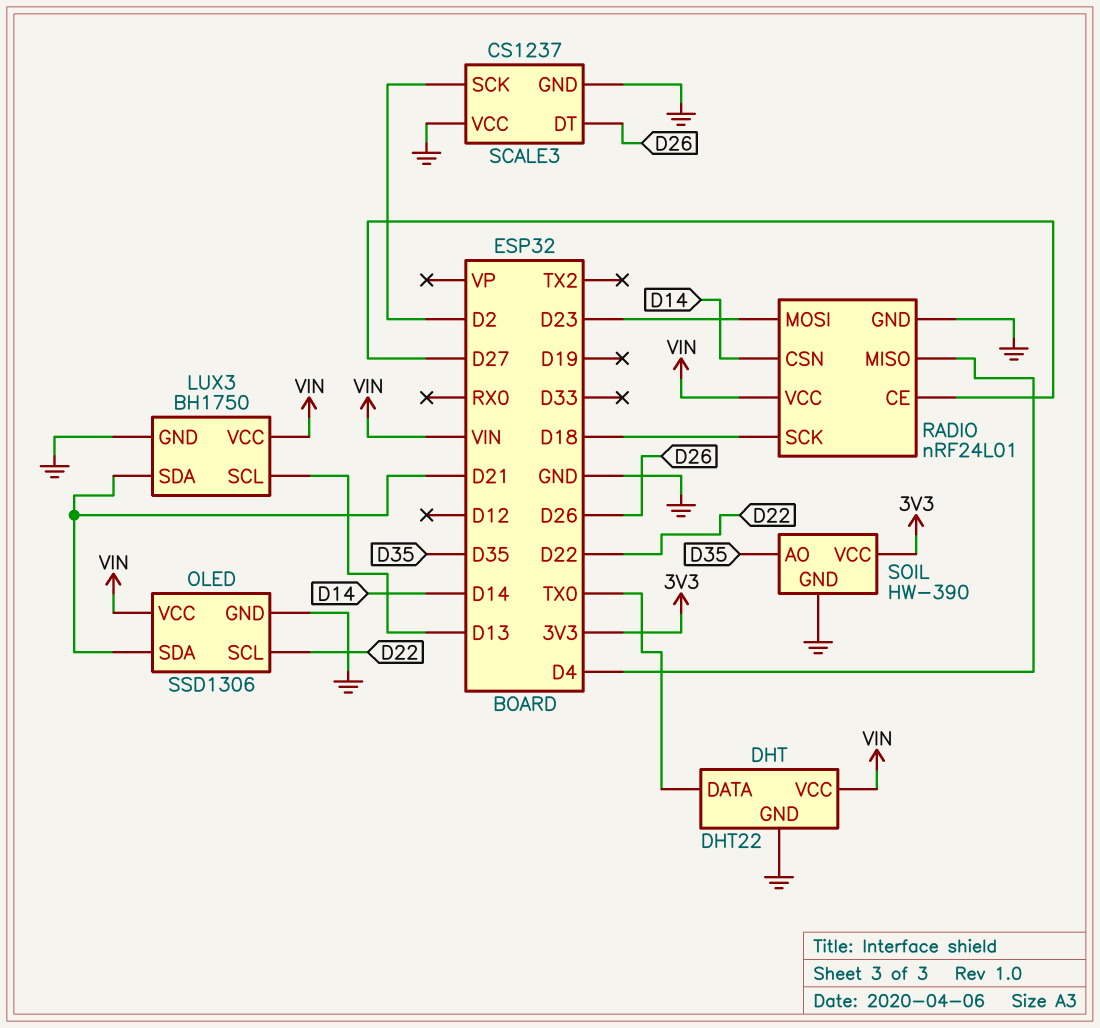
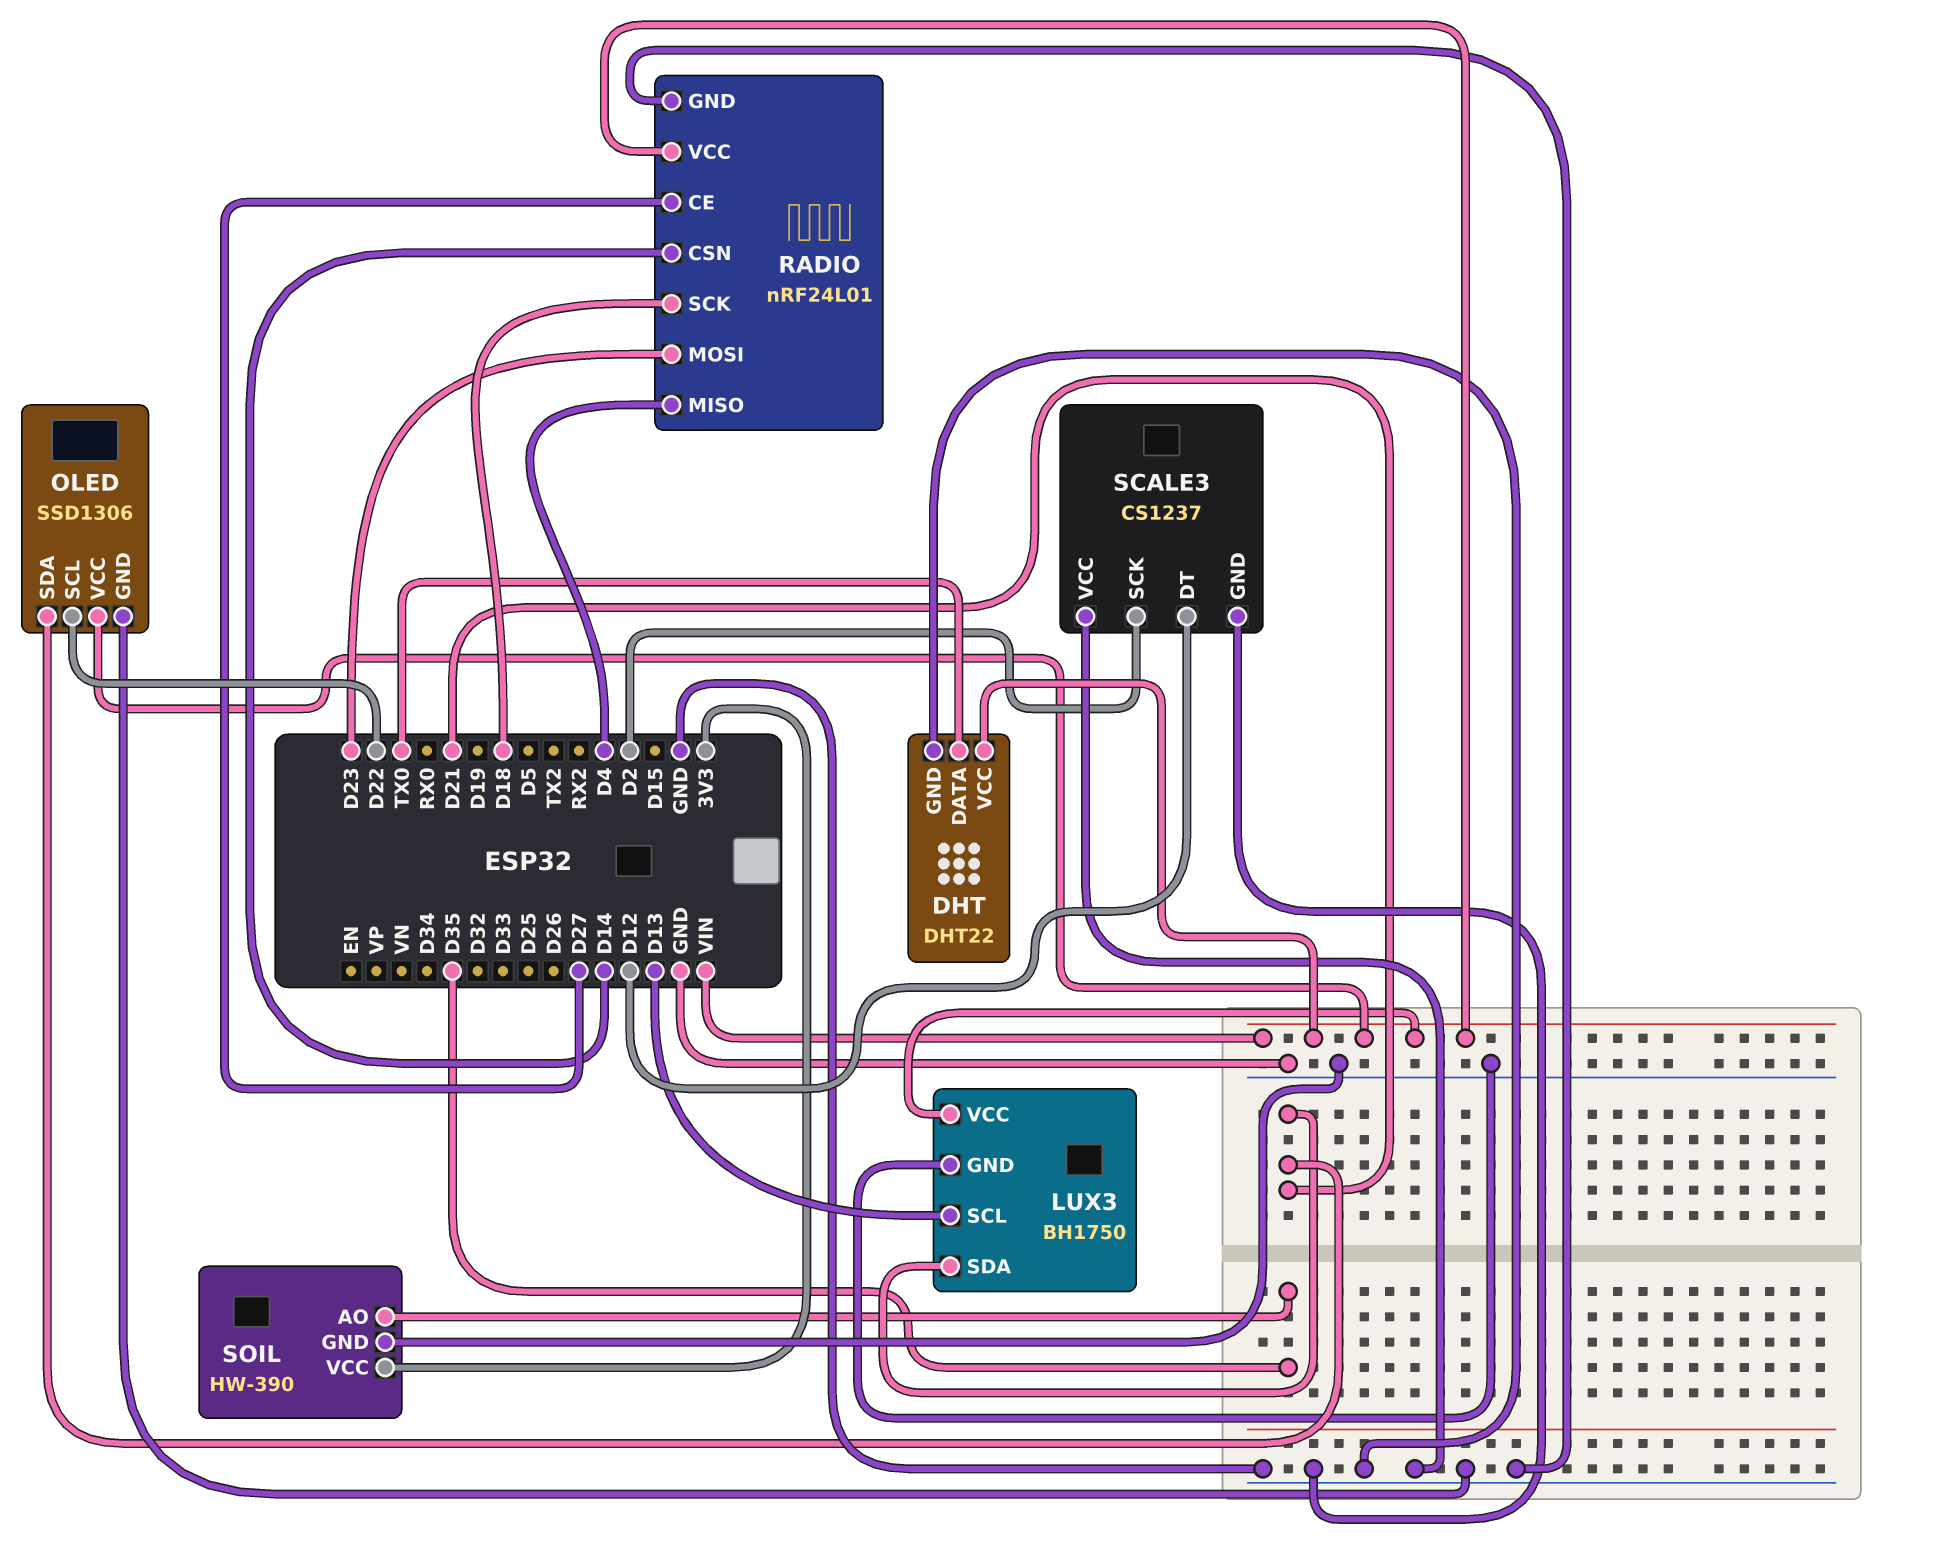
SCALE3 pin DT: D26 -> D12

